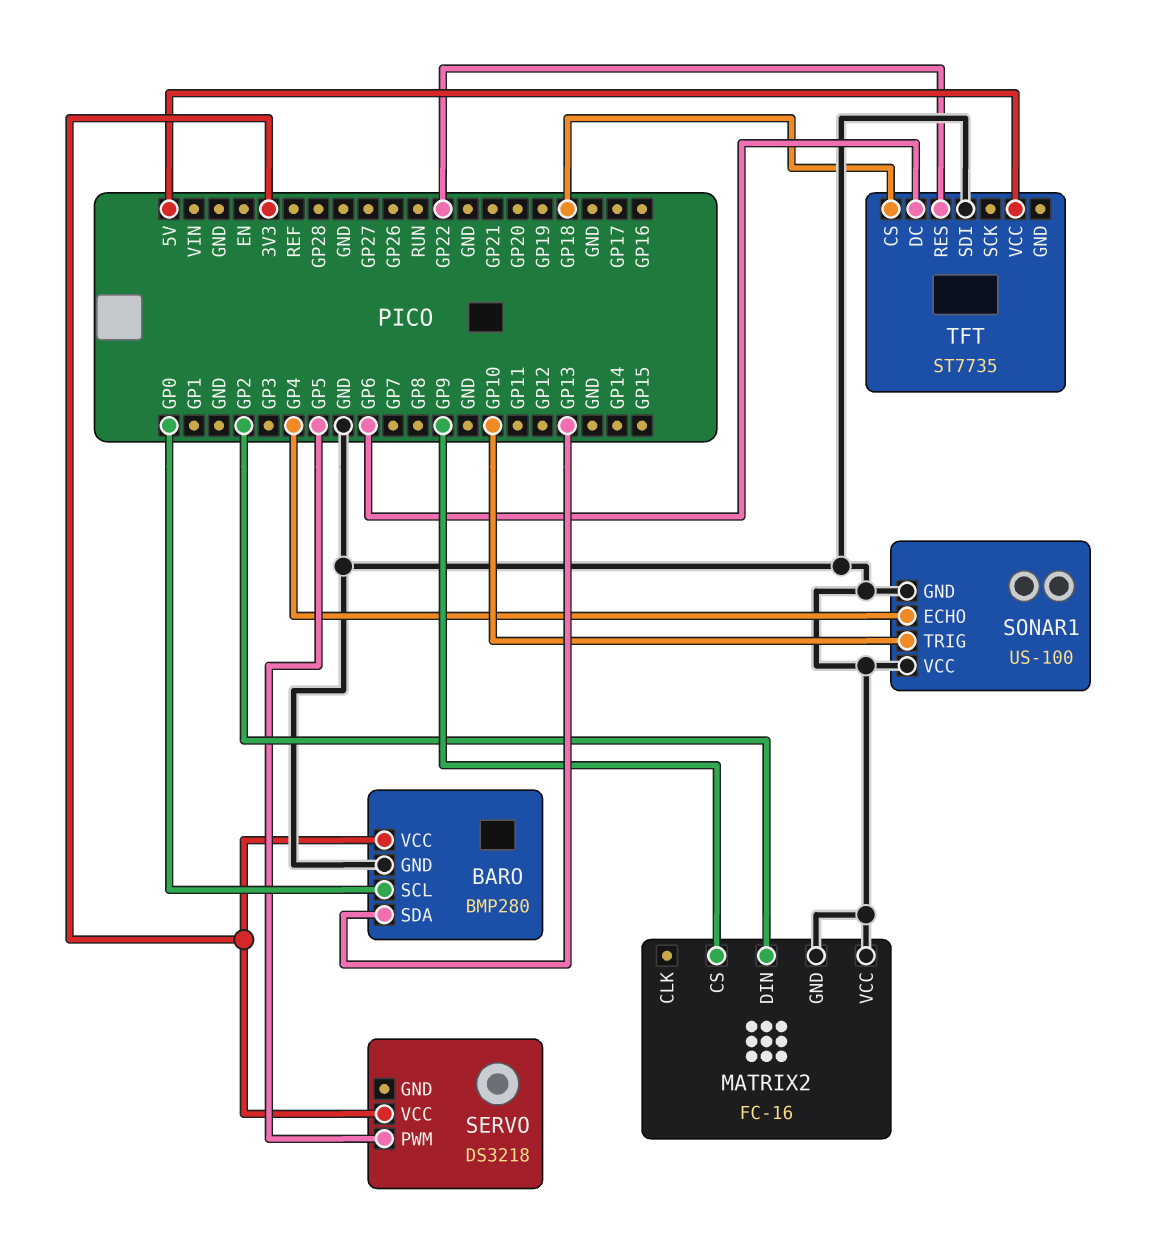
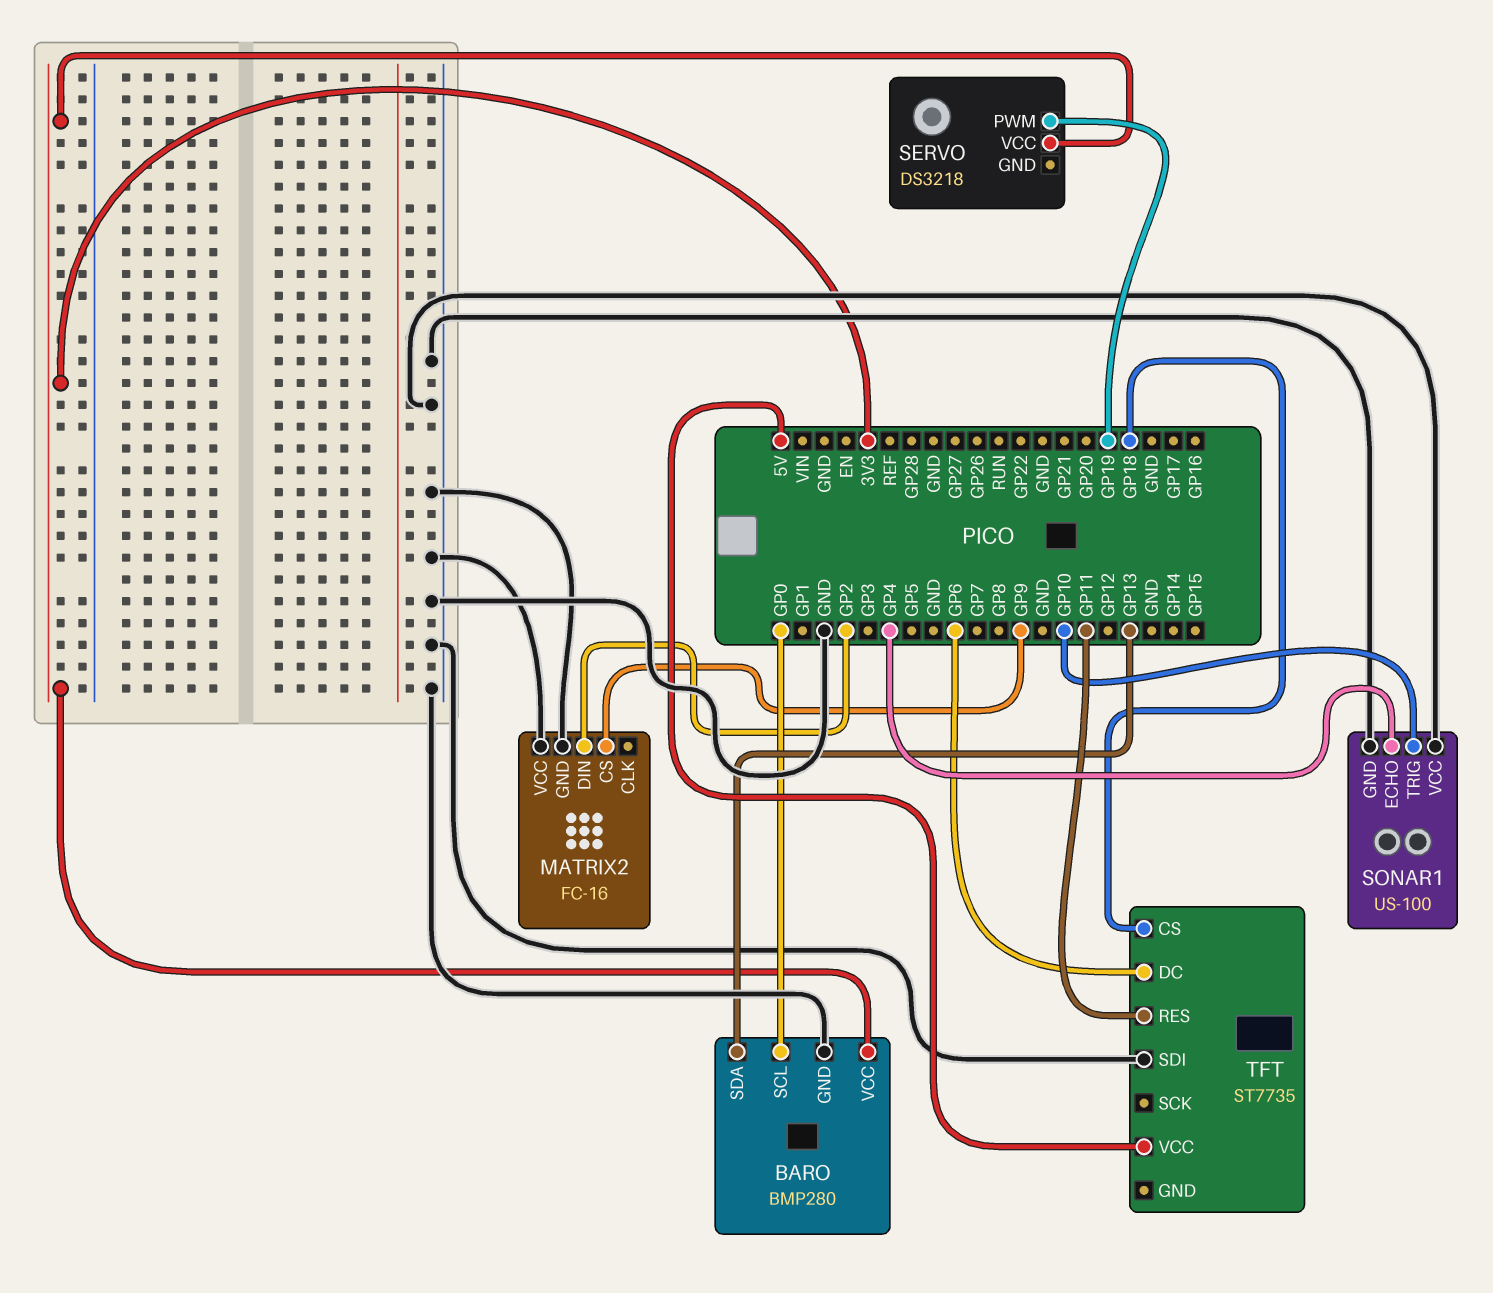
SERVO pin PWM: GP5 -> GP19
TFT pin RES: GP22 -> GP11

